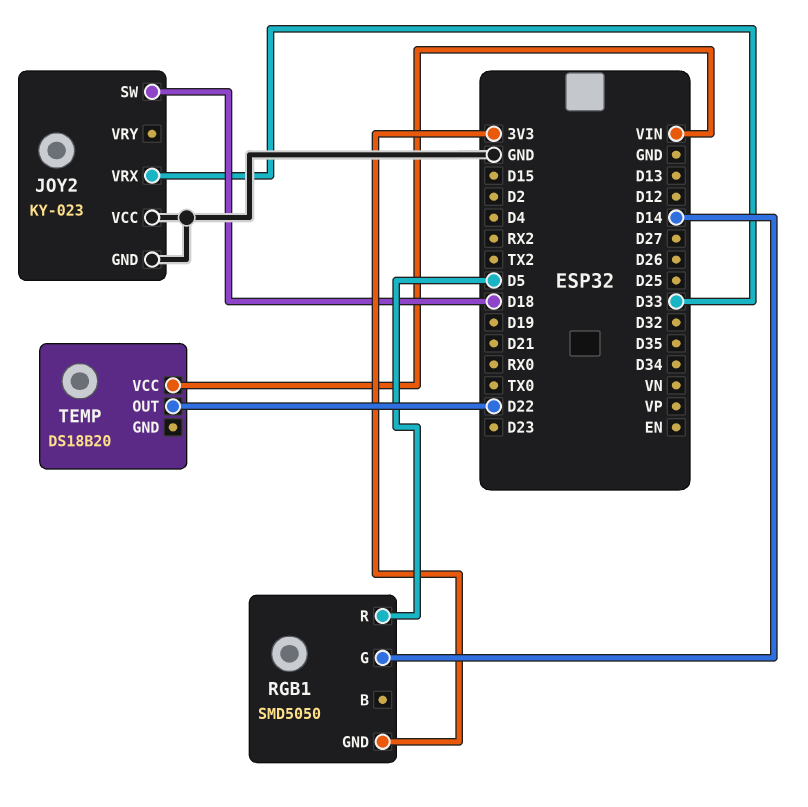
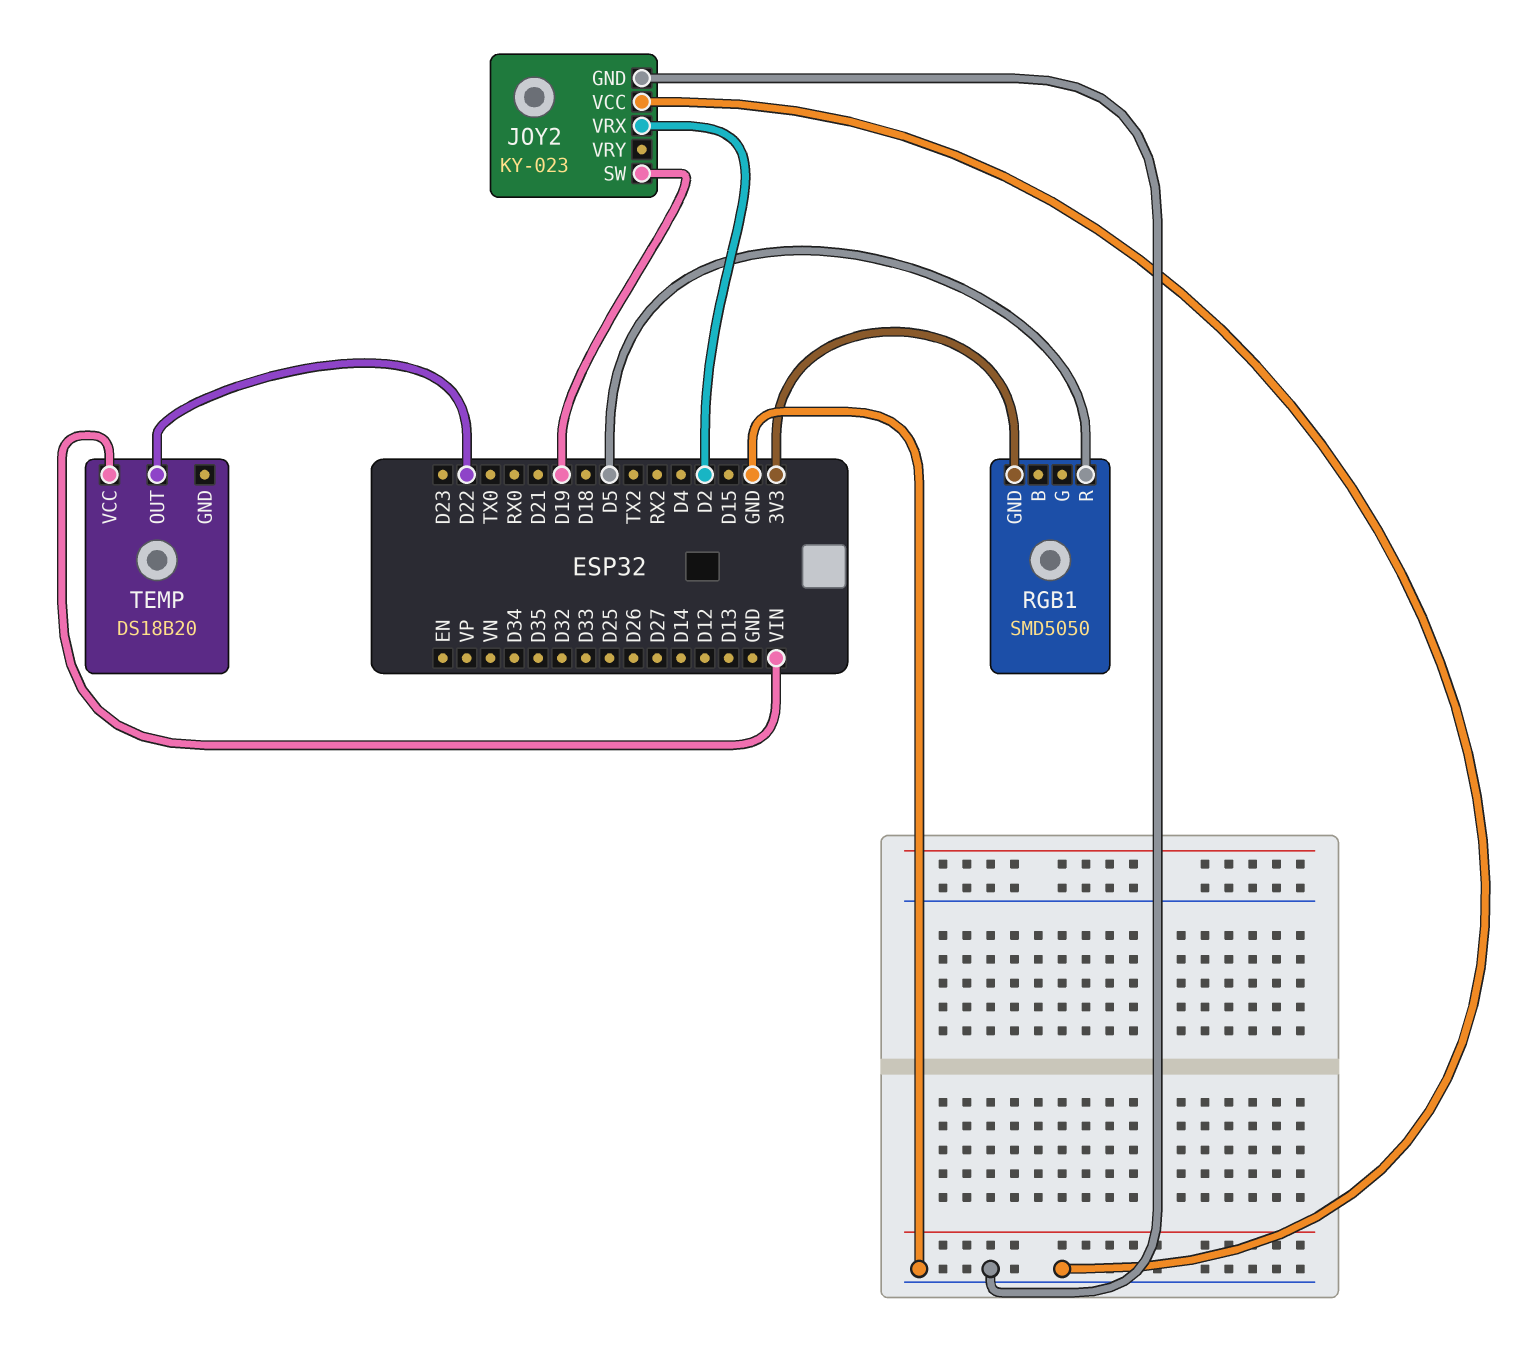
JOY2 pin SW: D18 -> D19
JOY2 pin VRX: D33 -> D2
RGB1 pin G: D14 -> none

